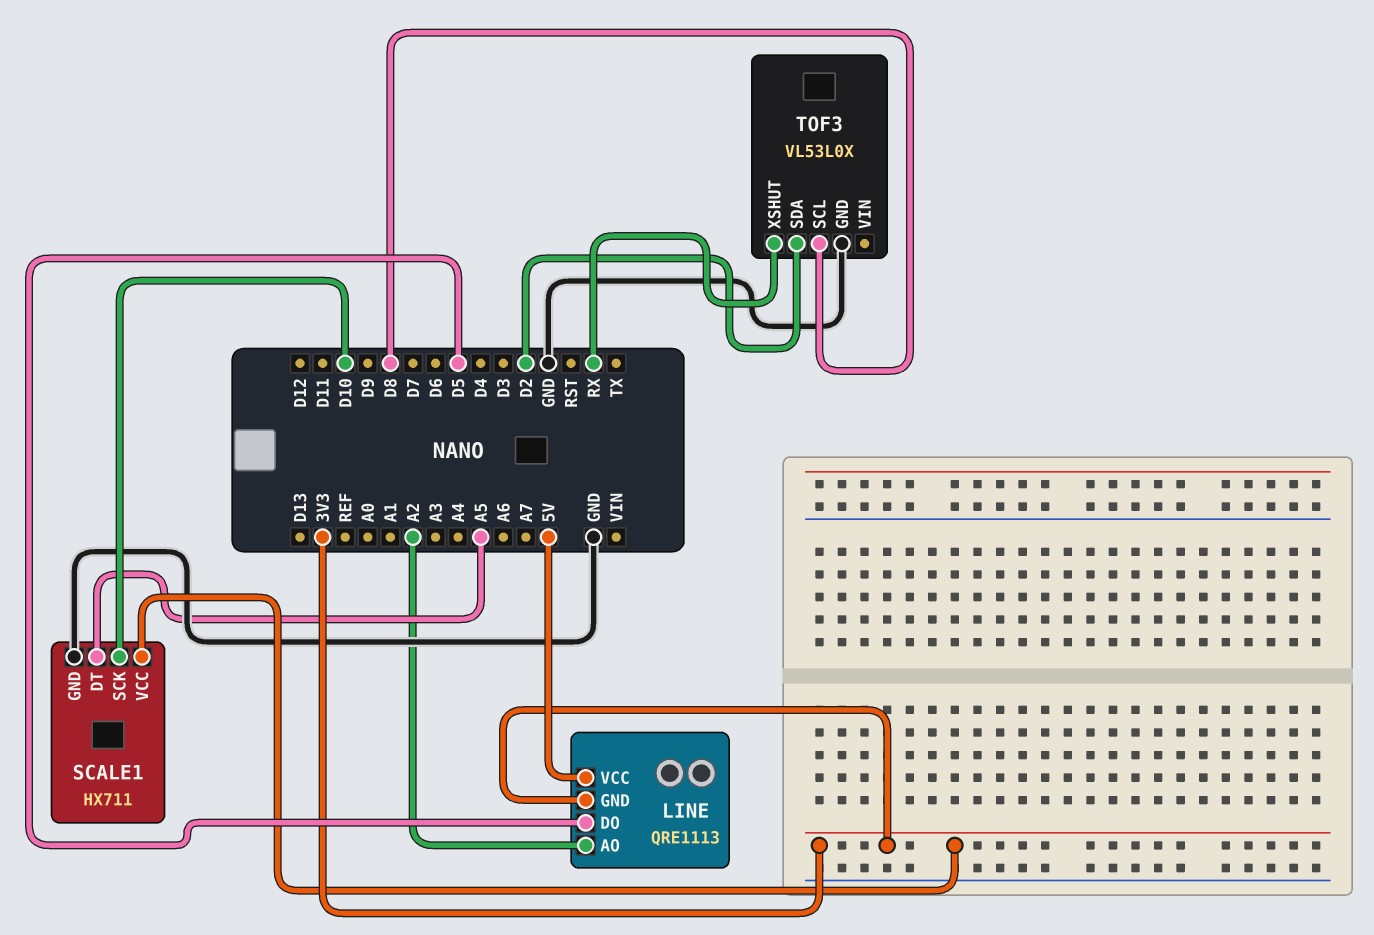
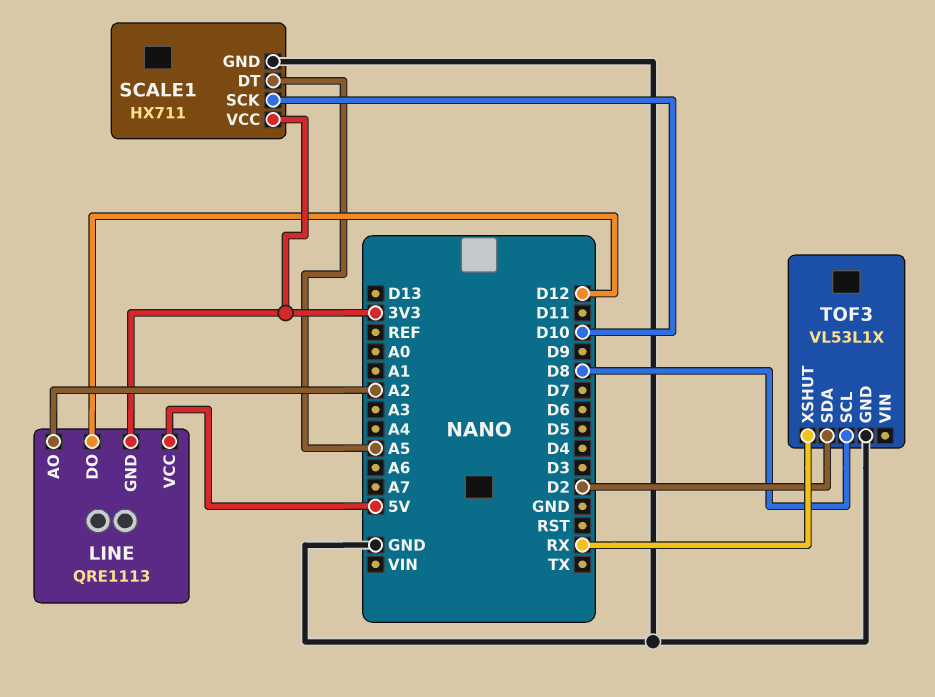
LINE pin DO: D5 -> D12
TOF3: VL53L0X -> VL53L1X

